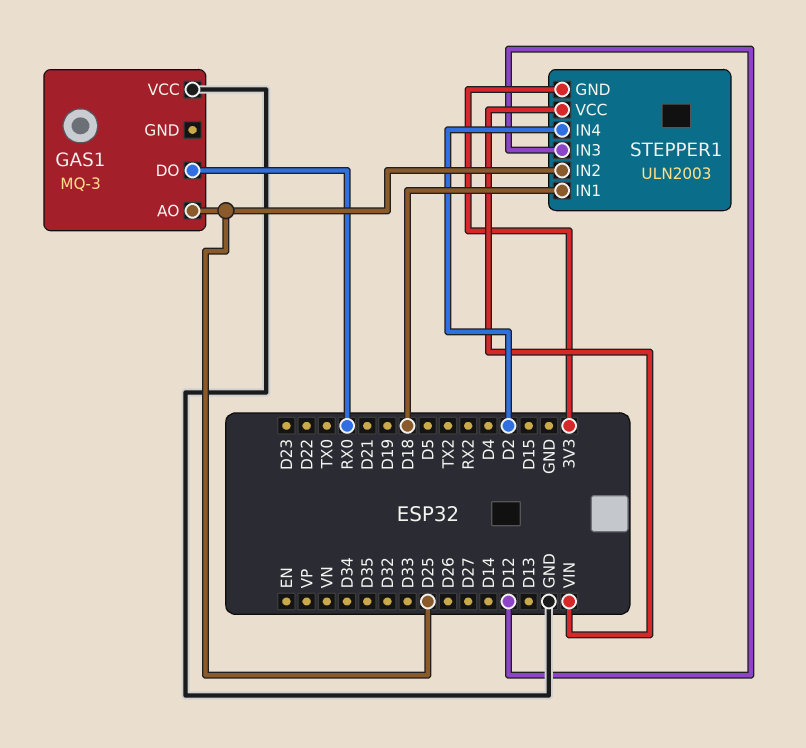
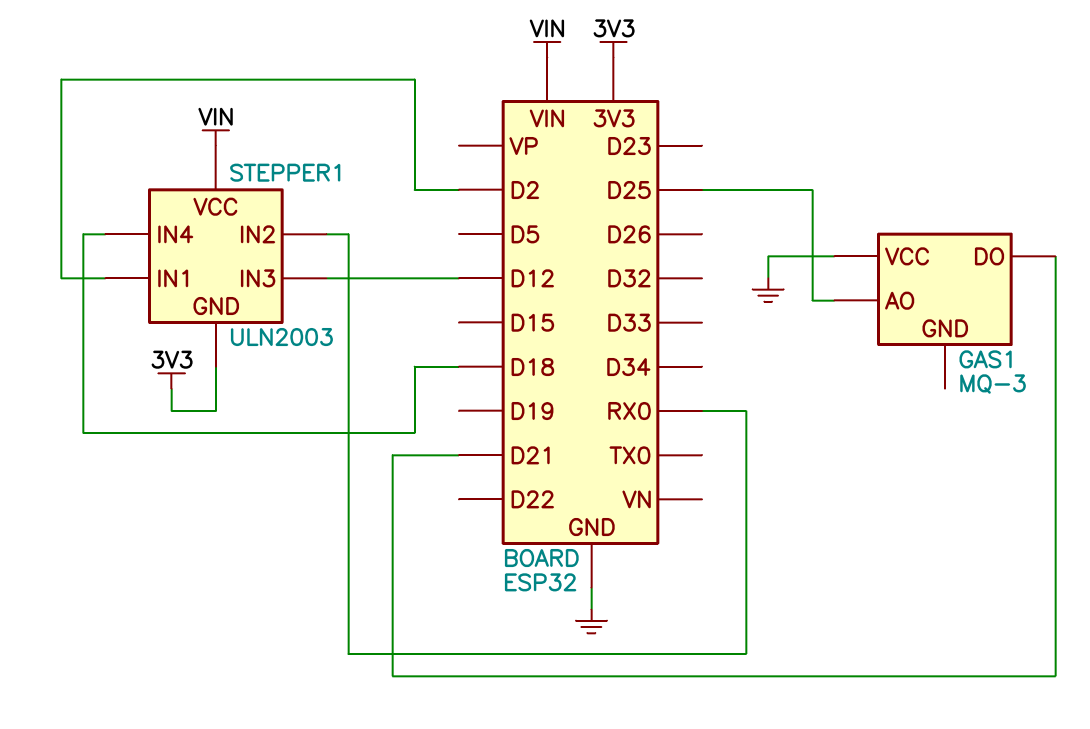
GAS1 pin DO: RX0 -> D21
STEPPER1 pin IN1: D18 -> D2
STEPPER1 pin IN2: D25 -> RX0
STEPPER1 pin IN4: D2 -> D18

